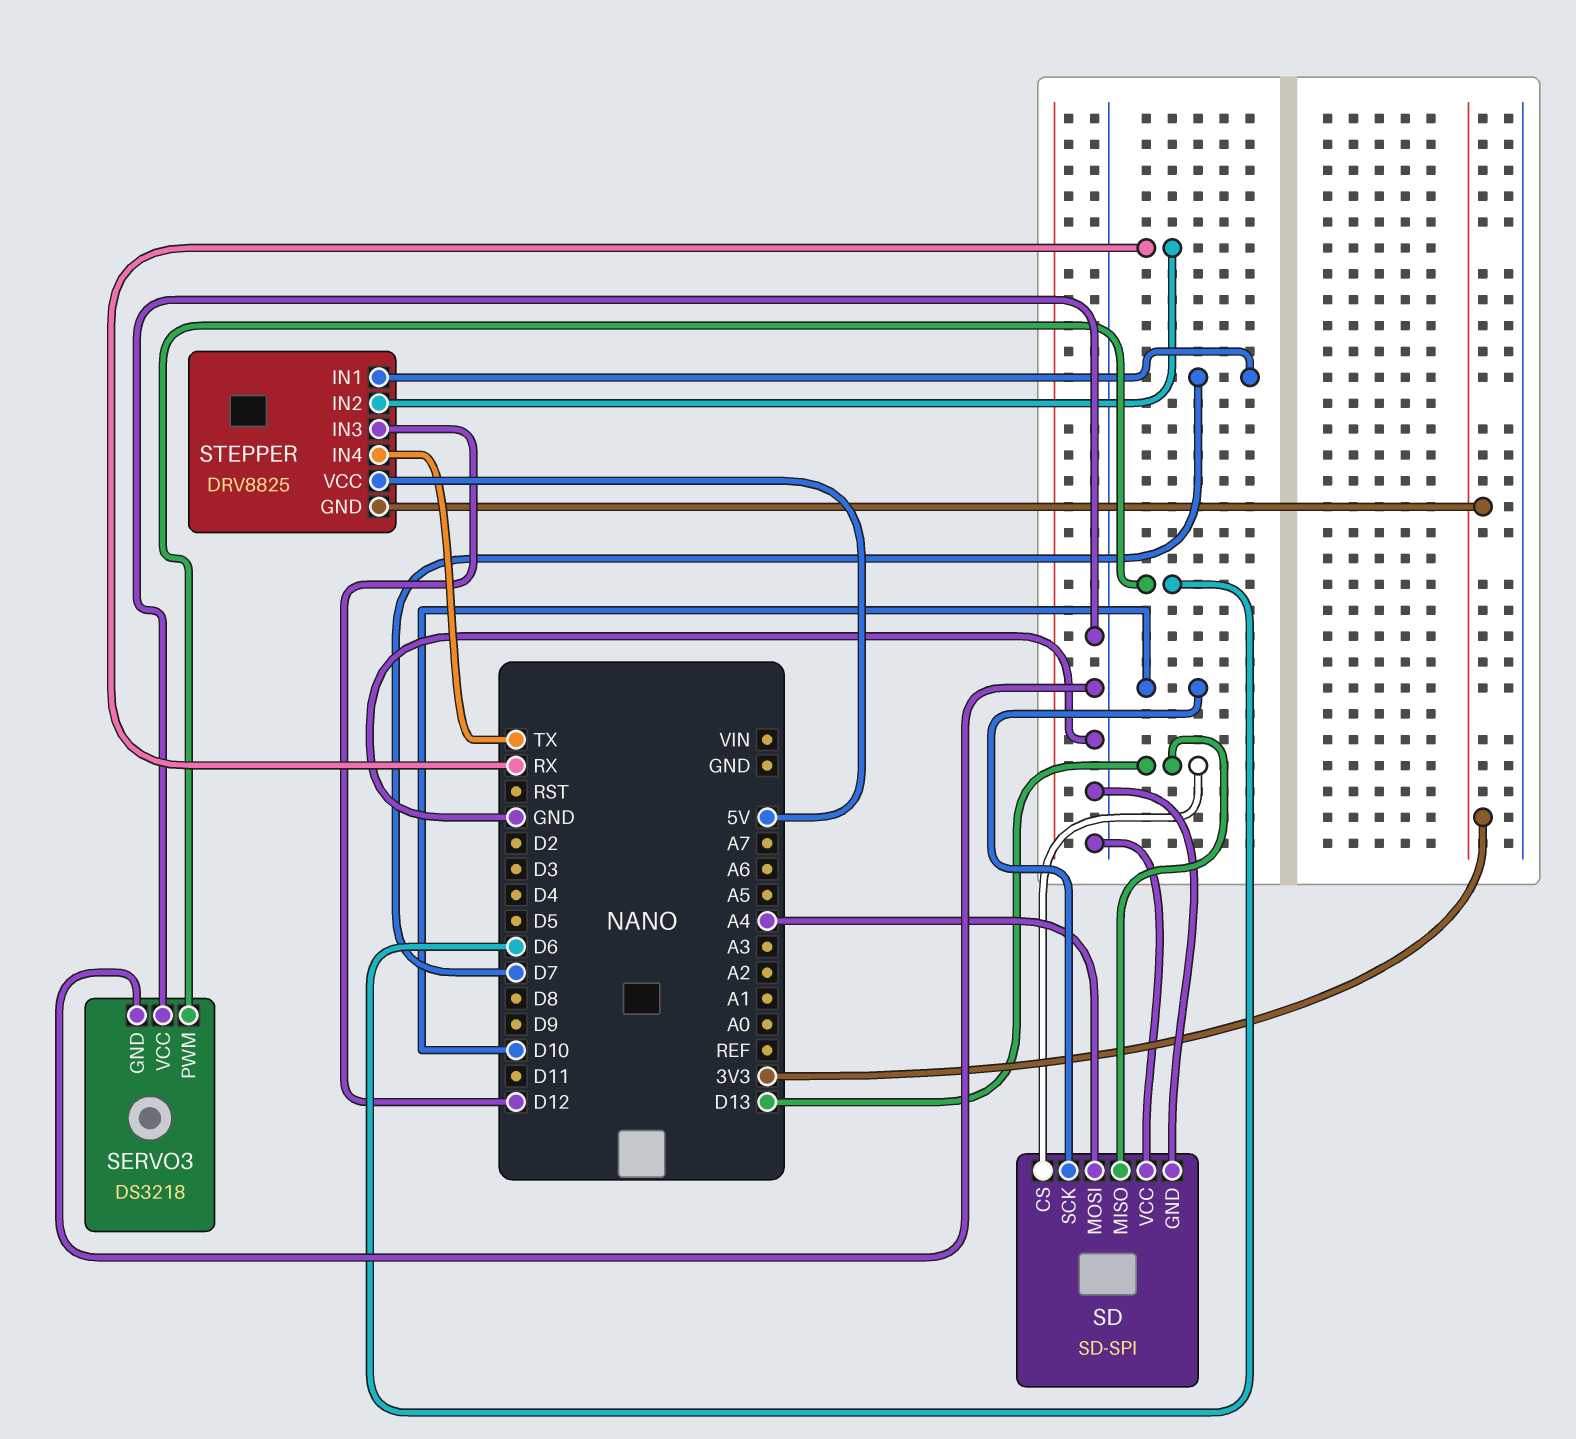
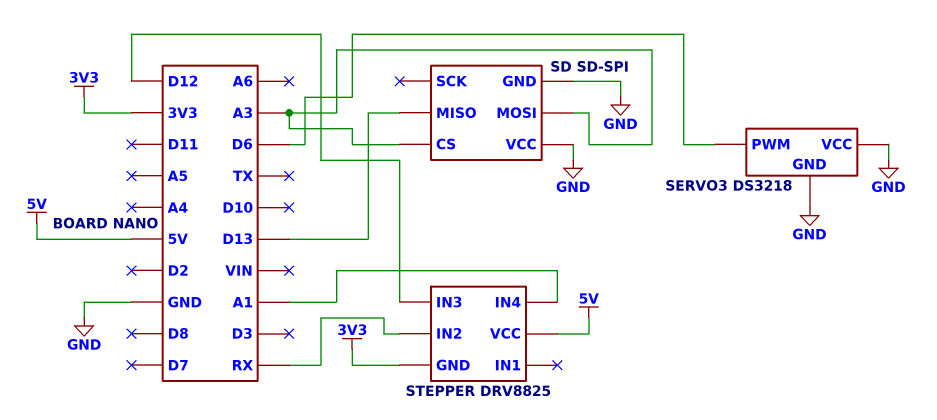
SD pin CS: D13 -> A3
SD pin MOSI: A4 -> A3
SD pin SCK: D10 -> none
STEPPER pin IN1: D7 -> none
STEPPER pin IN4: TX -> A1

